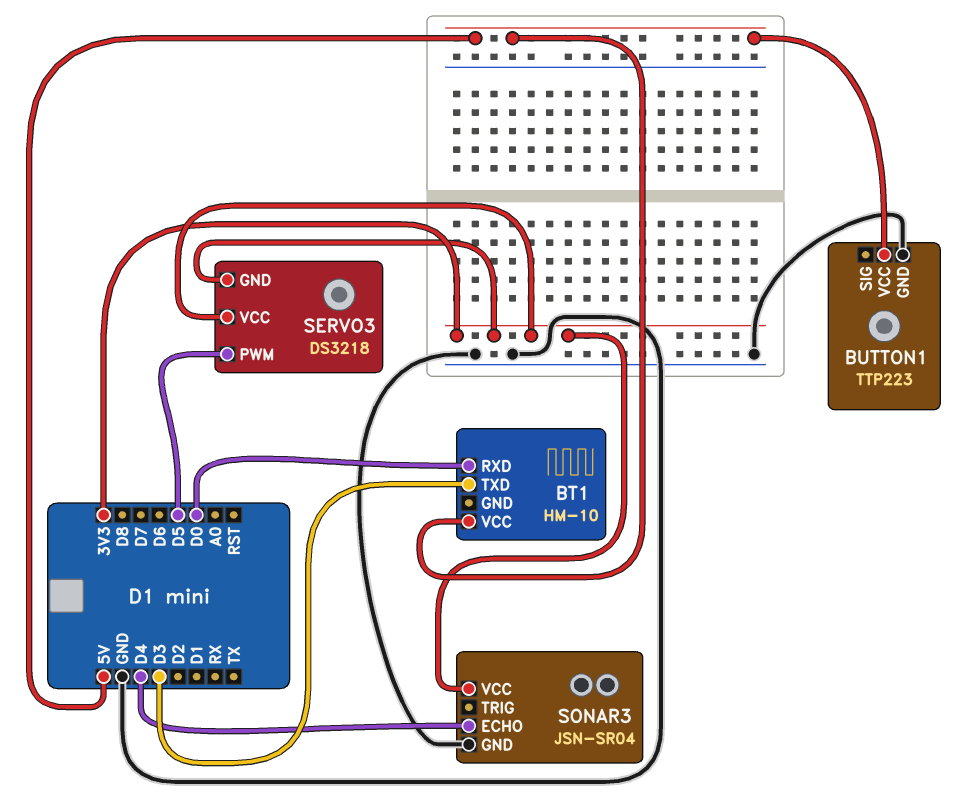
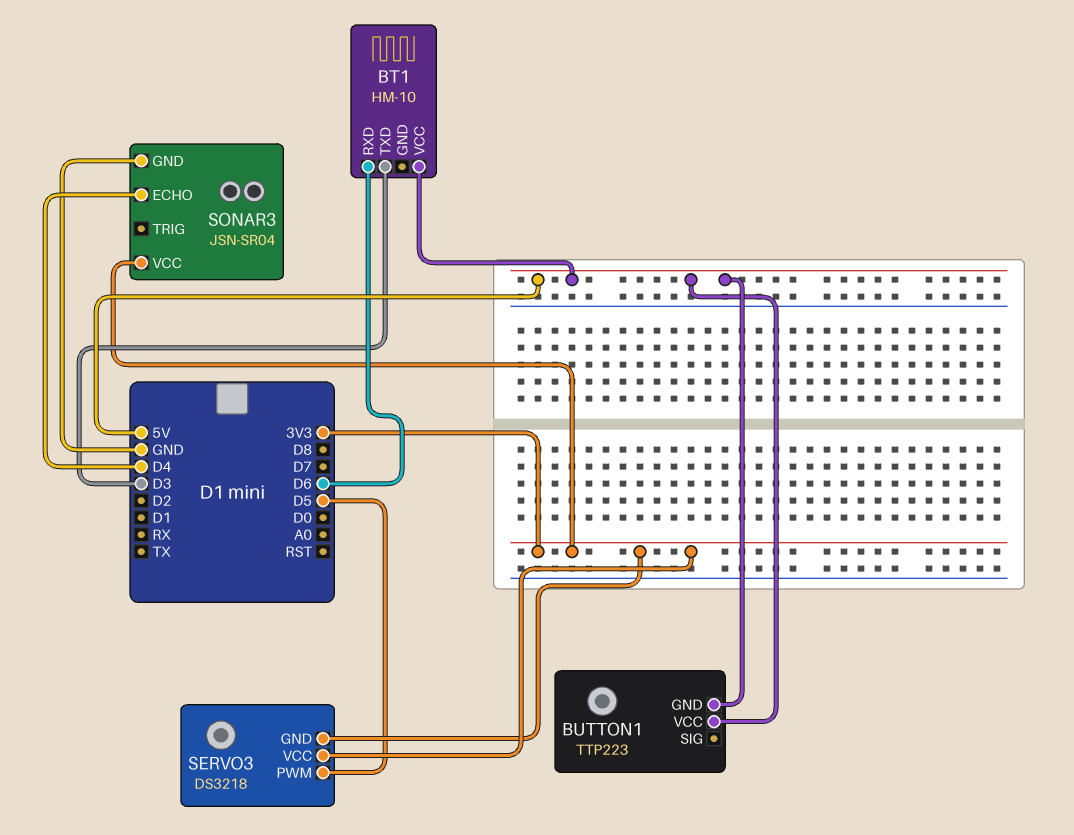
BT1 pin RXD: D0 -> D6
BUTTON1 pin GND: GND -> 5V

